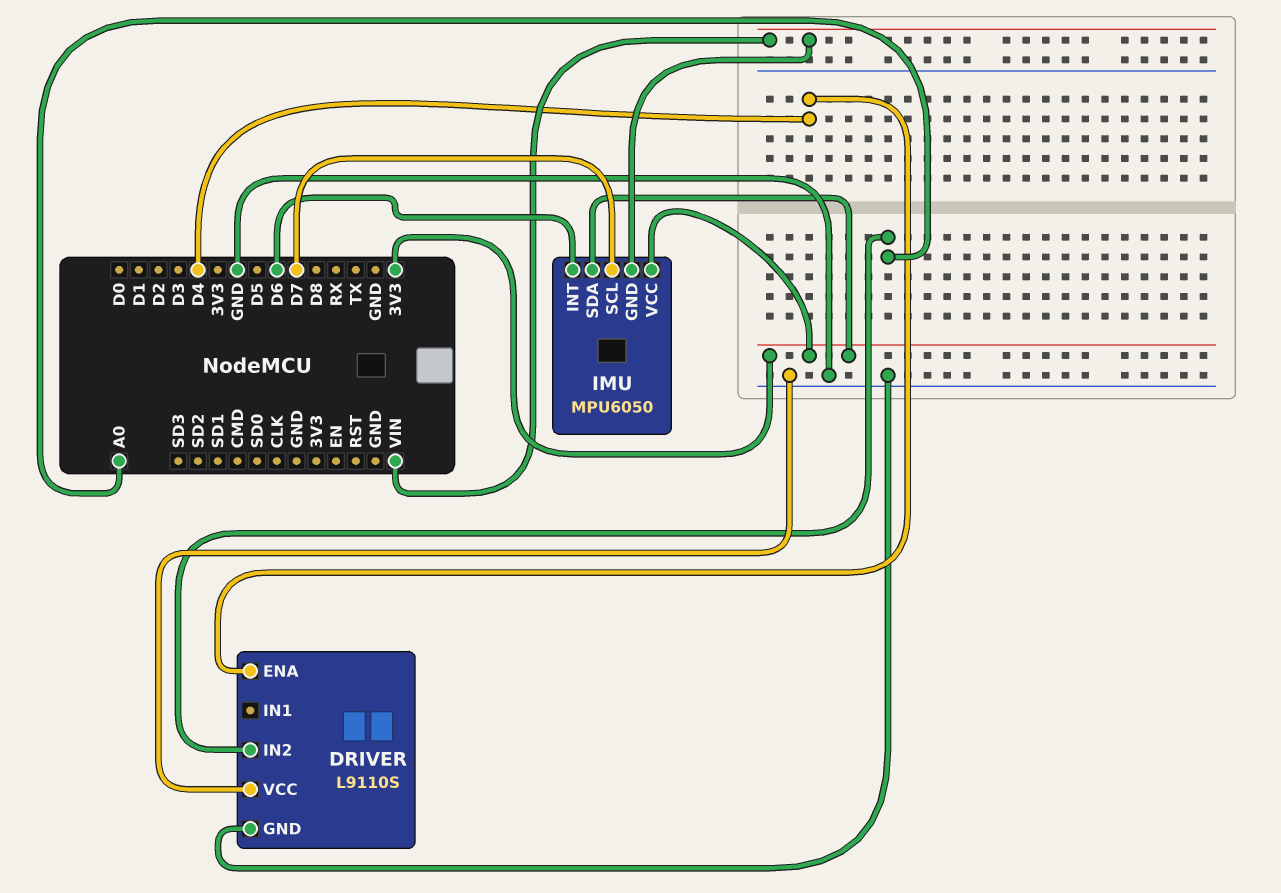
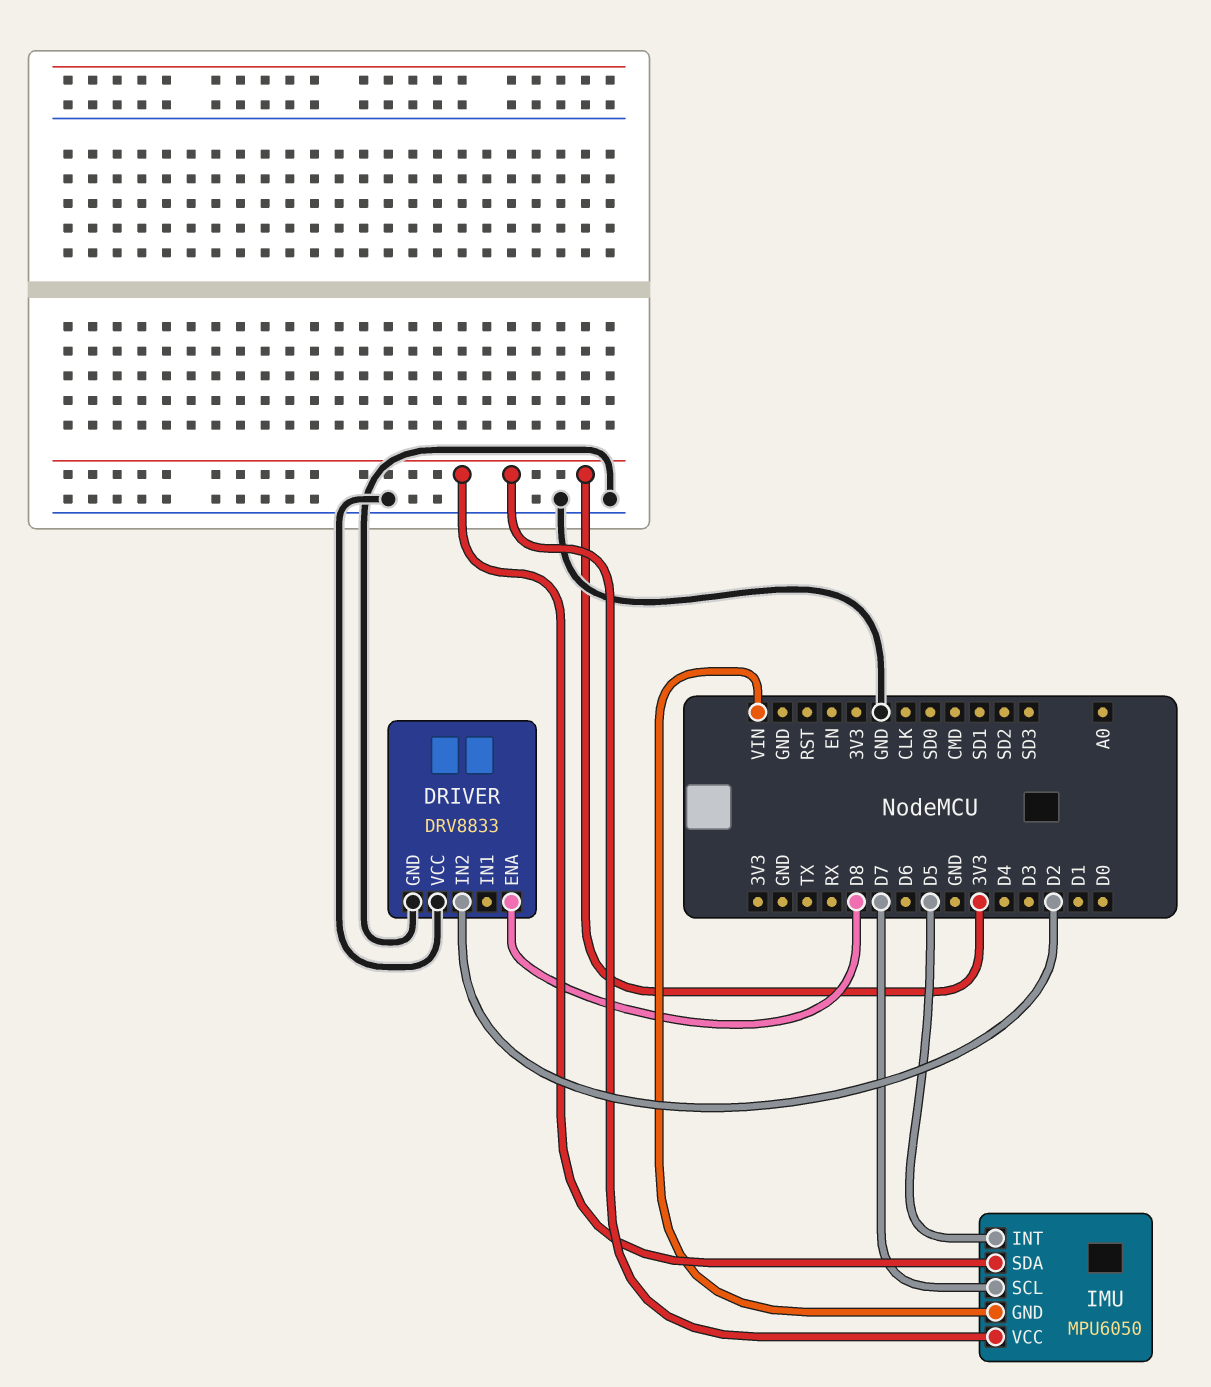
DRIVER: L9110S -> DRV8833
DRIVER pin ENA: D4 -> D8
DRIVER pin IN2: A0 -> D2
IMU pin INT: D6 -> D5

